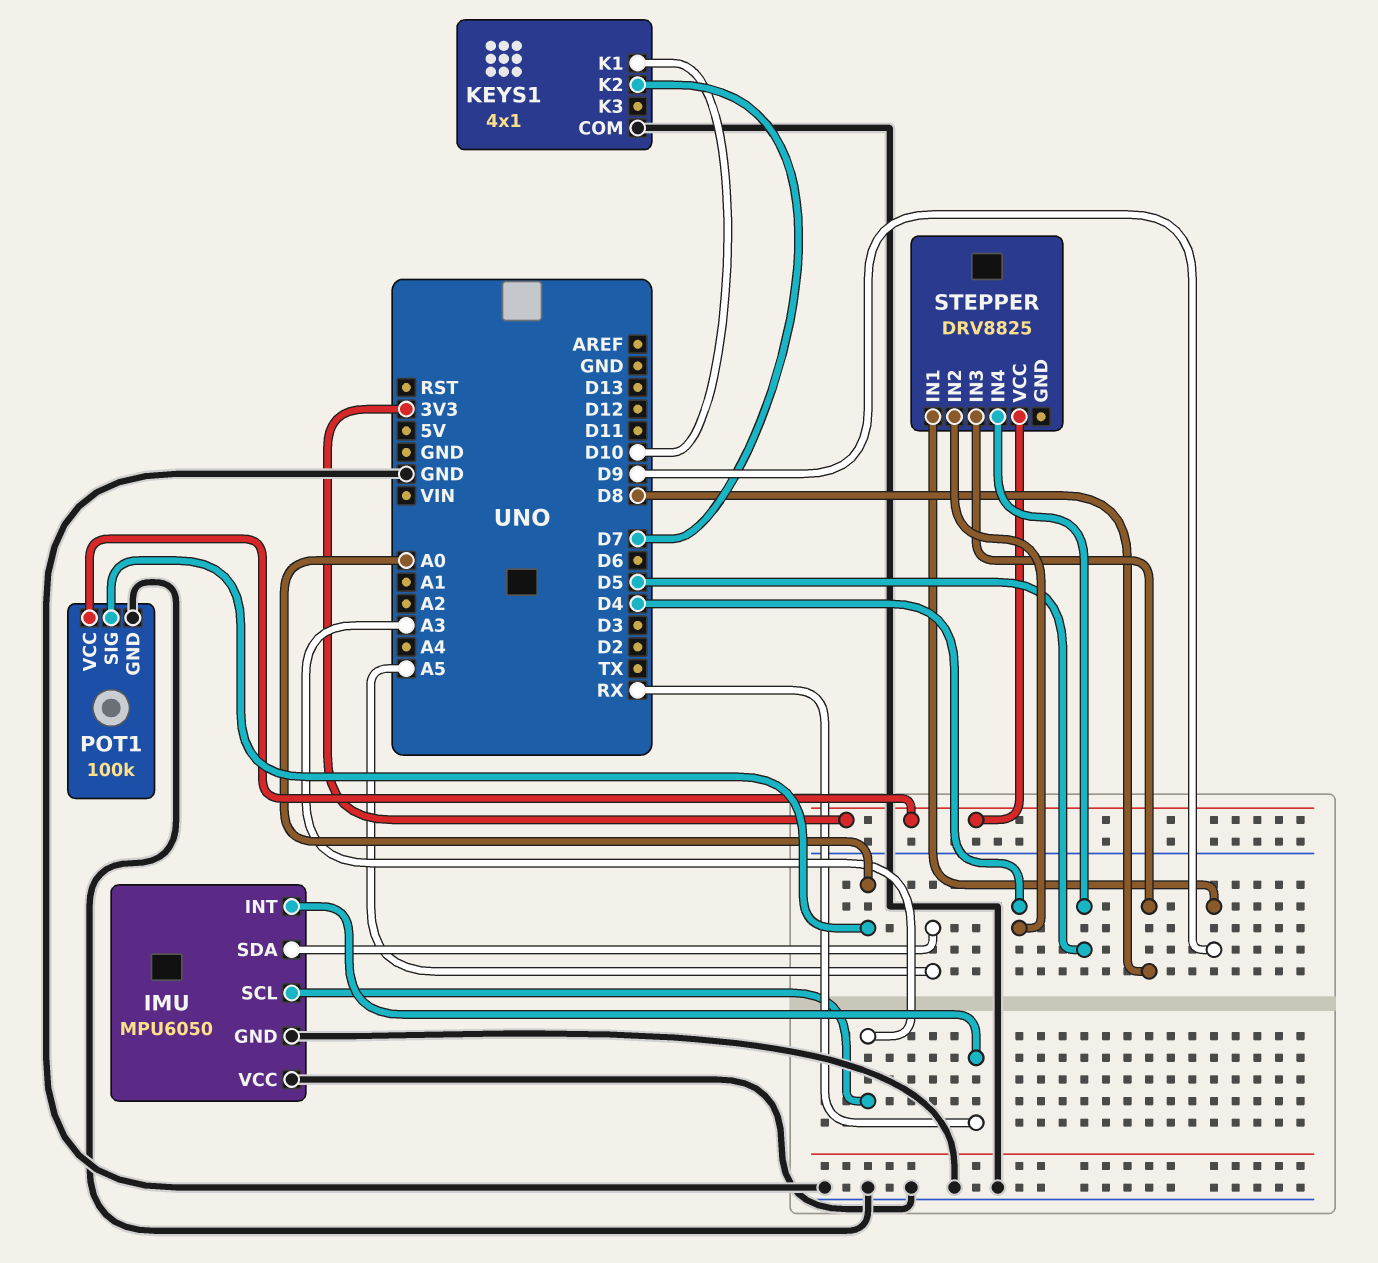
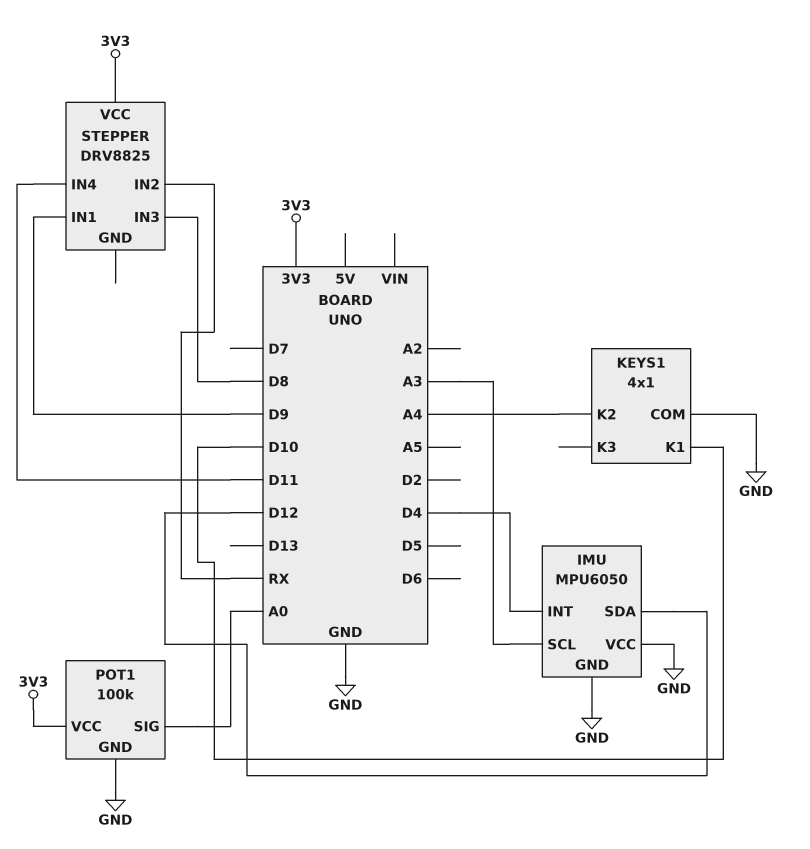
IMU pin INT: RX -> D4
IMU pin SDA: A5 -> D12
KEYS1 pin K2: D7 -> A4
STEPPER pin IN2: D4 -> RX
STEPPER pin IN4: D5 -> D11

